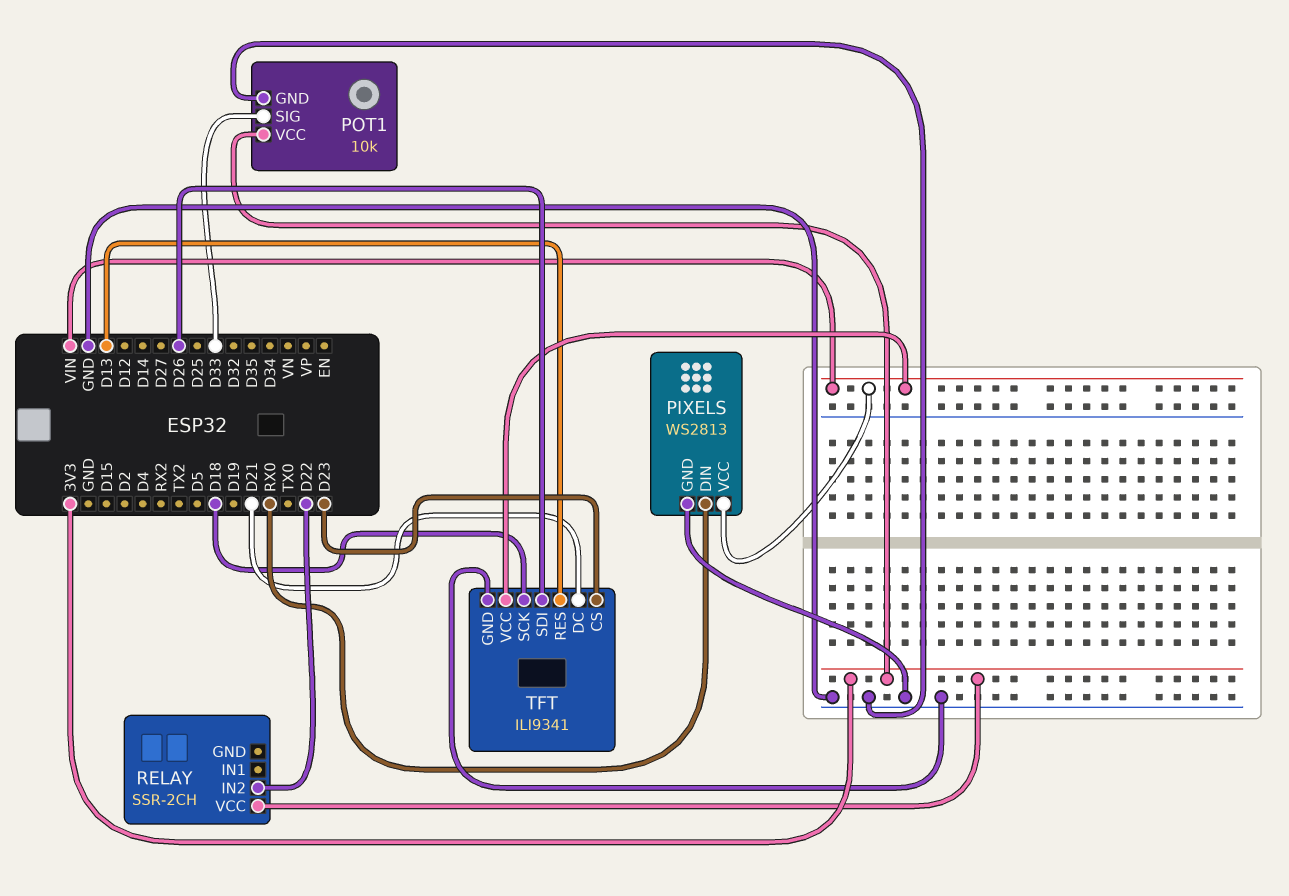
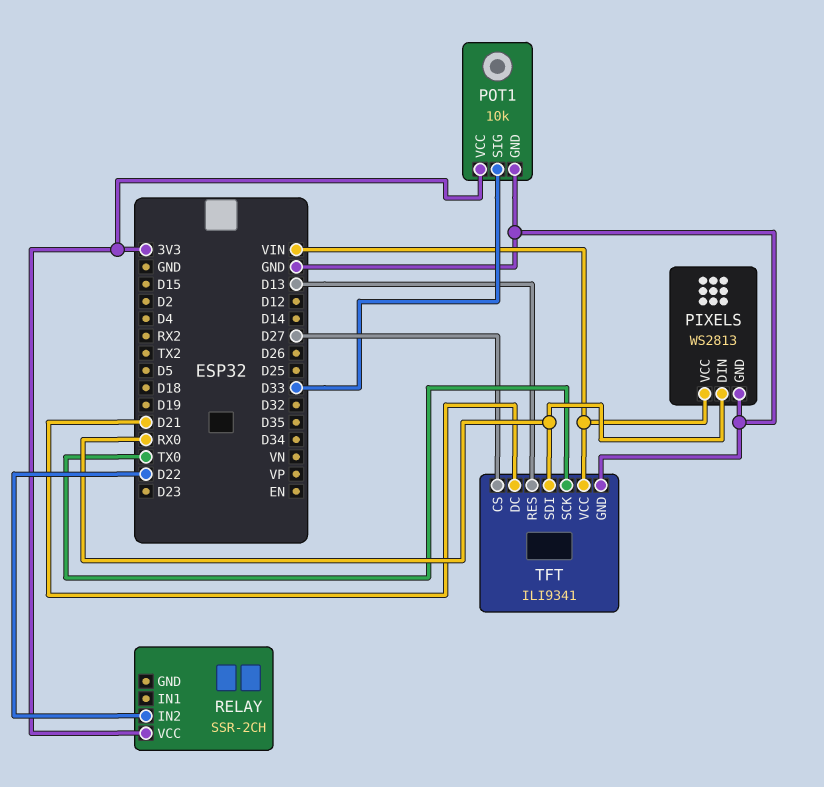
TFT pin CS: D23 -> D27
TFT pin SCK: D18 -> TX0
TFT pin SDI: D26 -> RX0

